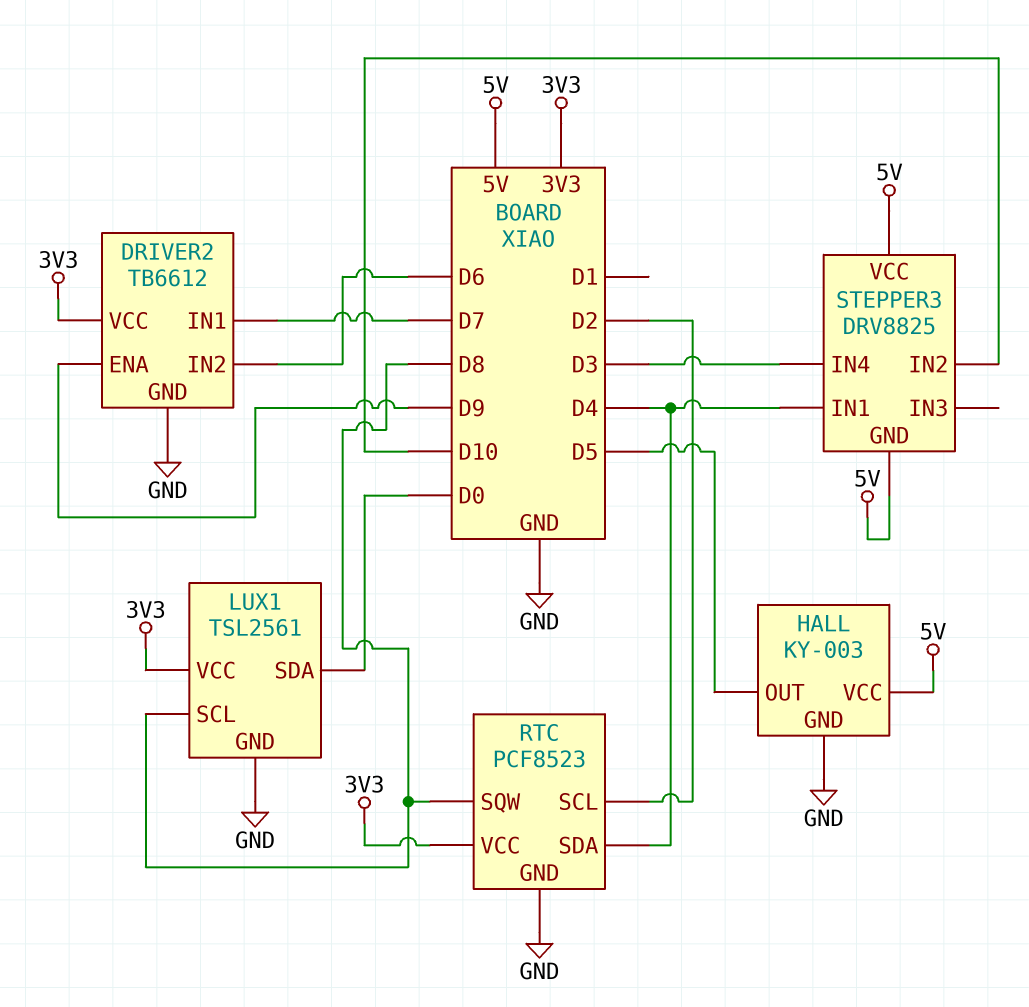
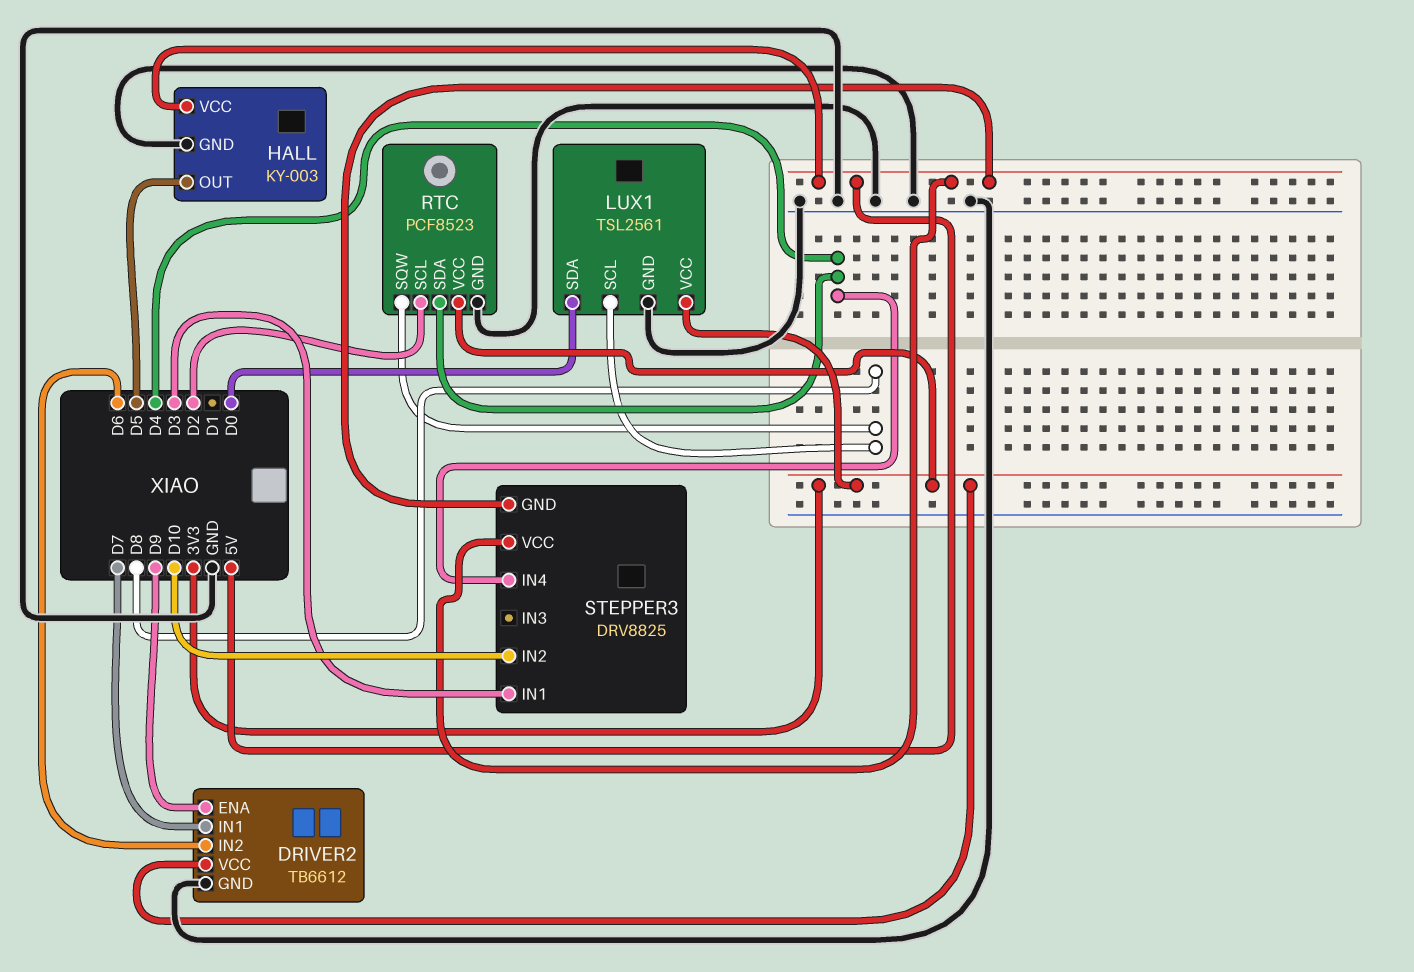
STEPPER3 pin IN1: D4 -> D3
STEPPER3 pin IN4: D3 -> D4

